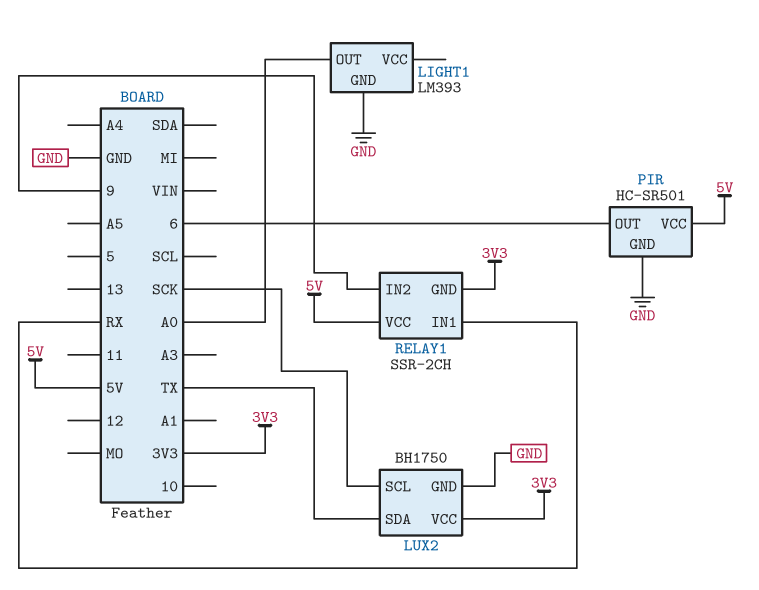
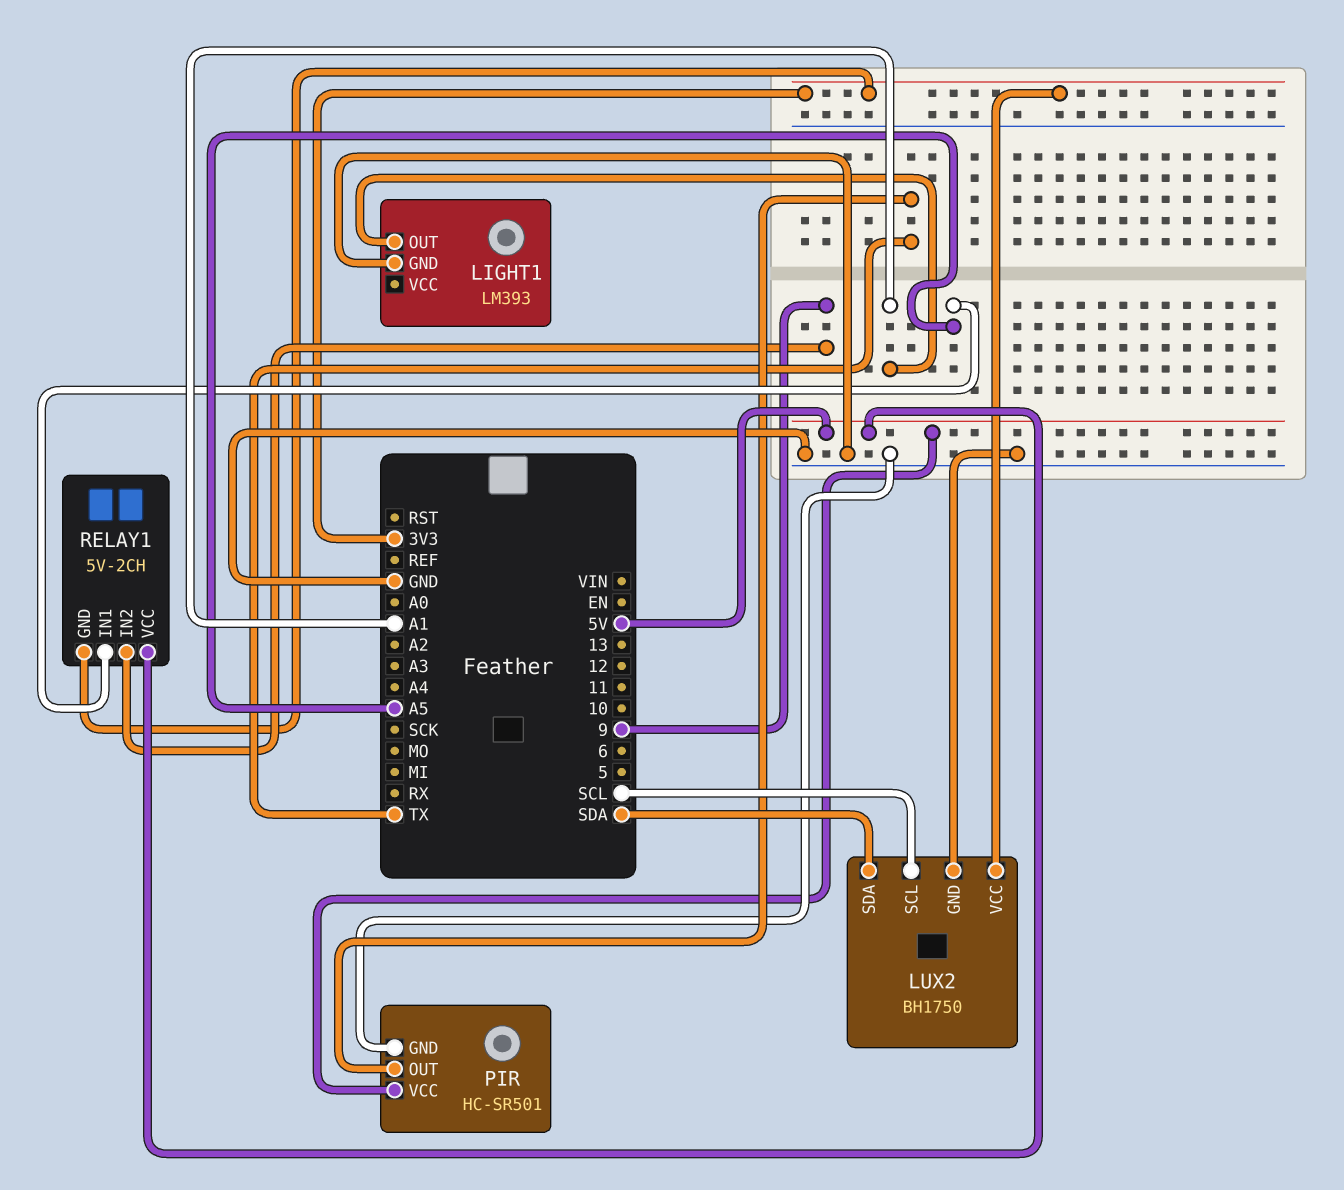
LIGHT1 pin OUT: A0 -> A1
LUX2 pin SCL: SCK -> SCL
LUX2 pin SDA: TX -> SDA
PIR pin OUT: 6 -> TX
RELAY1: SSR-2CH -> 5V-2CH
RELAY1 pin IN1: RX -> A5

